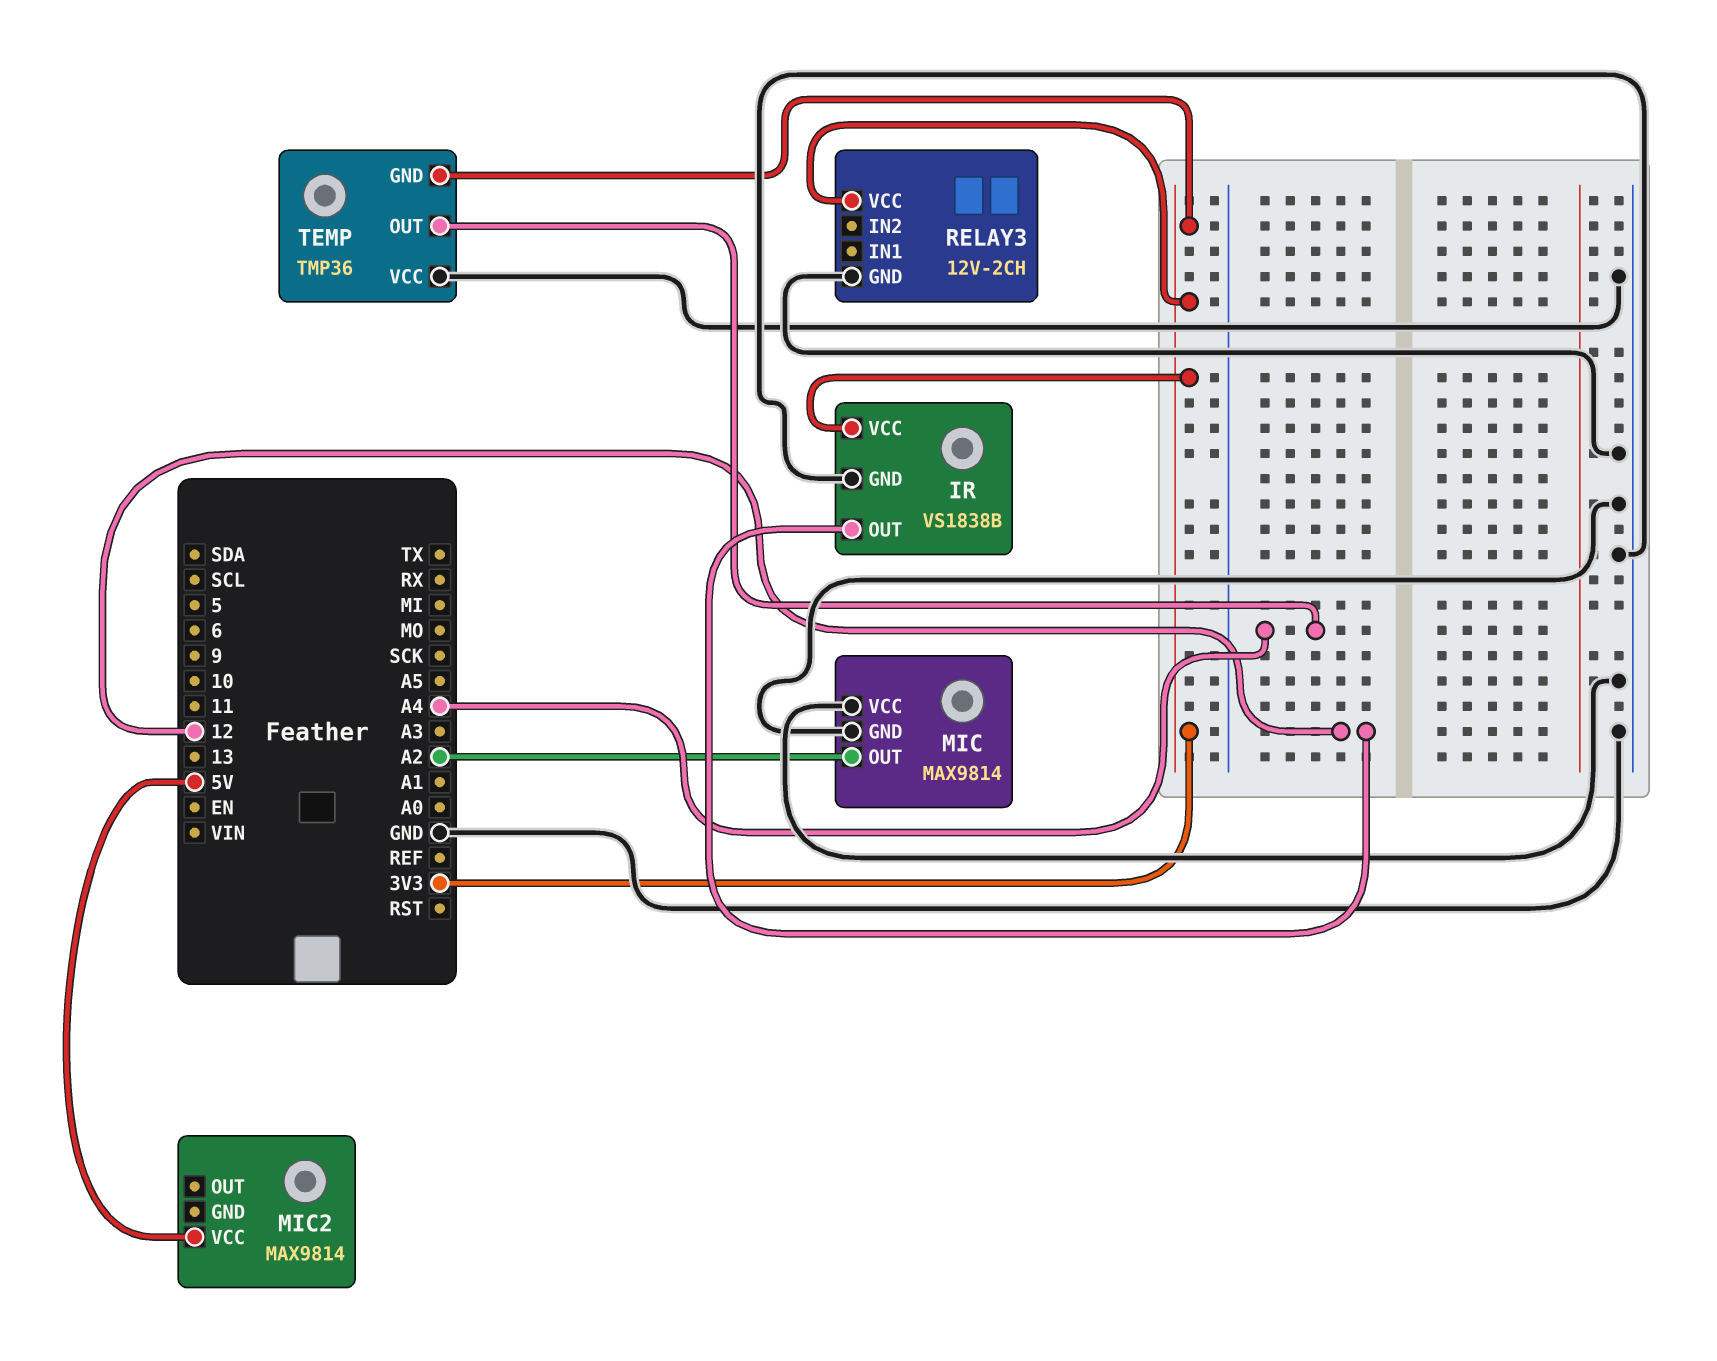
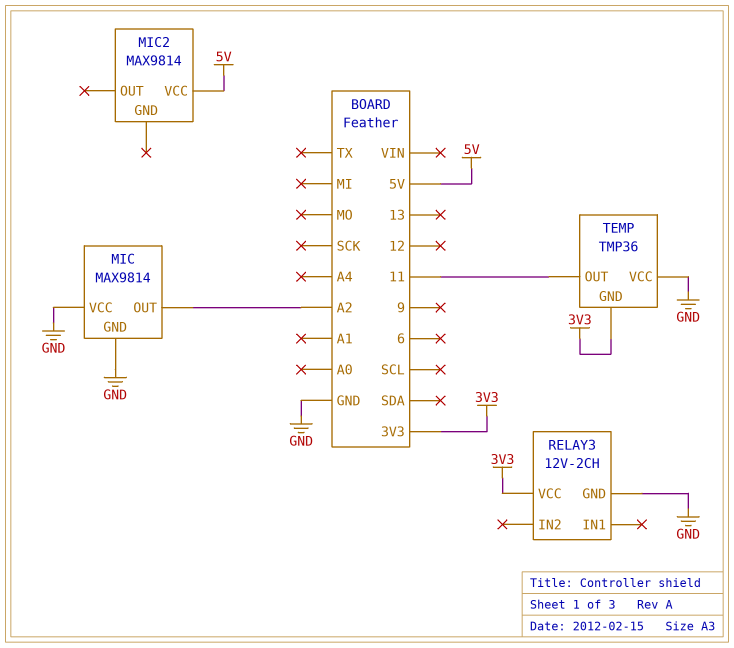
IR: VS1838B -> none
IR pin GND: GND -> none
IR pin OUT: 12 -> none
IR pin VCC: 3V3 -> none
TEMP pin OUT: A4 -> 11

